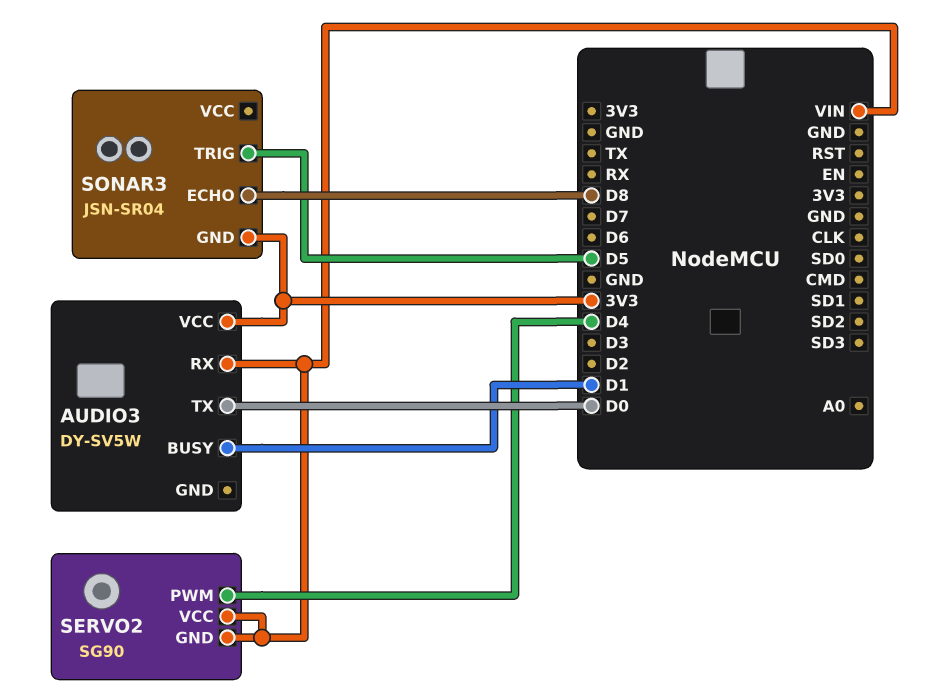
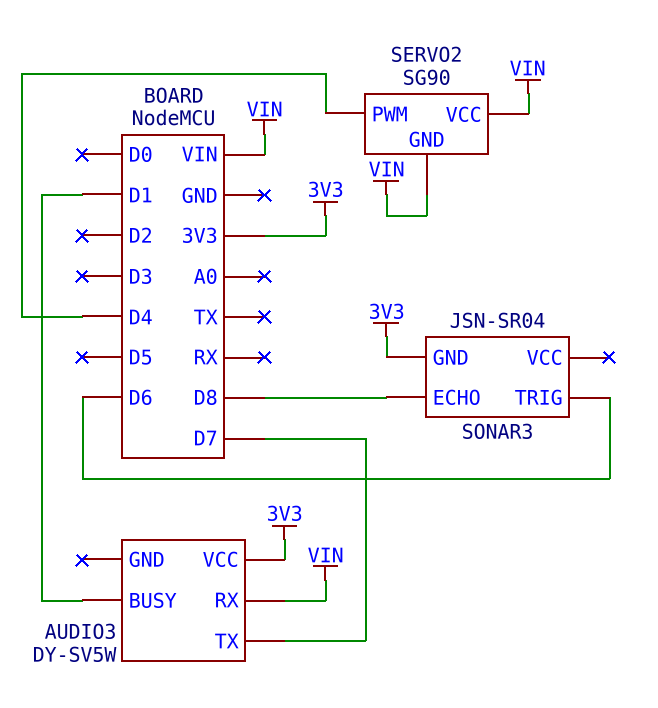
AUDIO3 pin TX: D0 -> D7
SONAR3 pin TRIG: D5 -> D6

